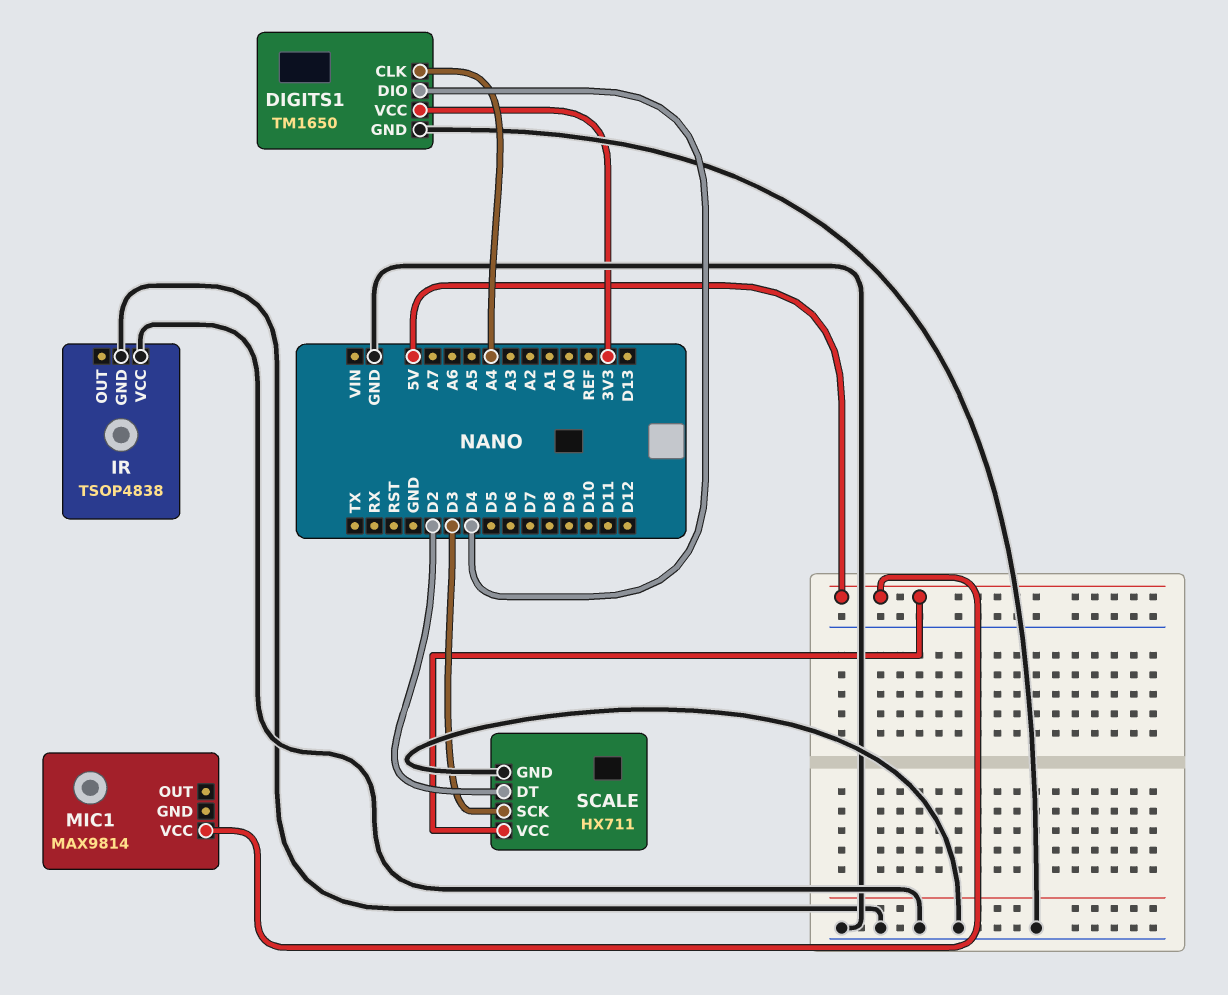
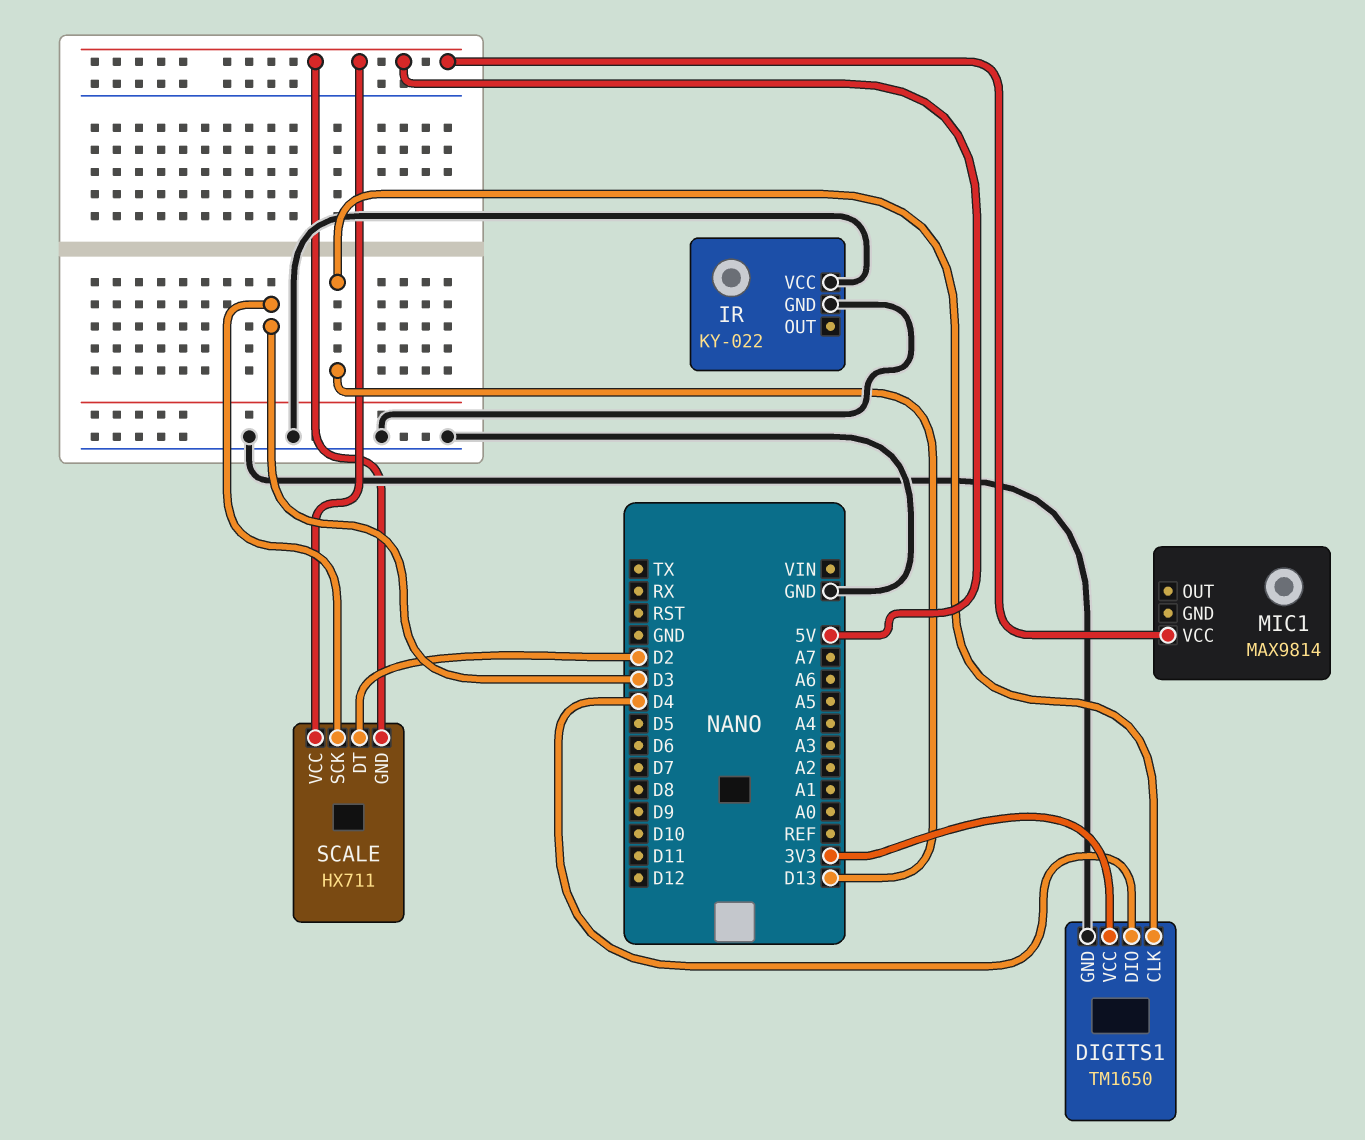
DIGITS1 pin CLK: A4 -> D13
IR: TSOP4838 -> KY-022
SCALE pin GND: GND -> 5V

